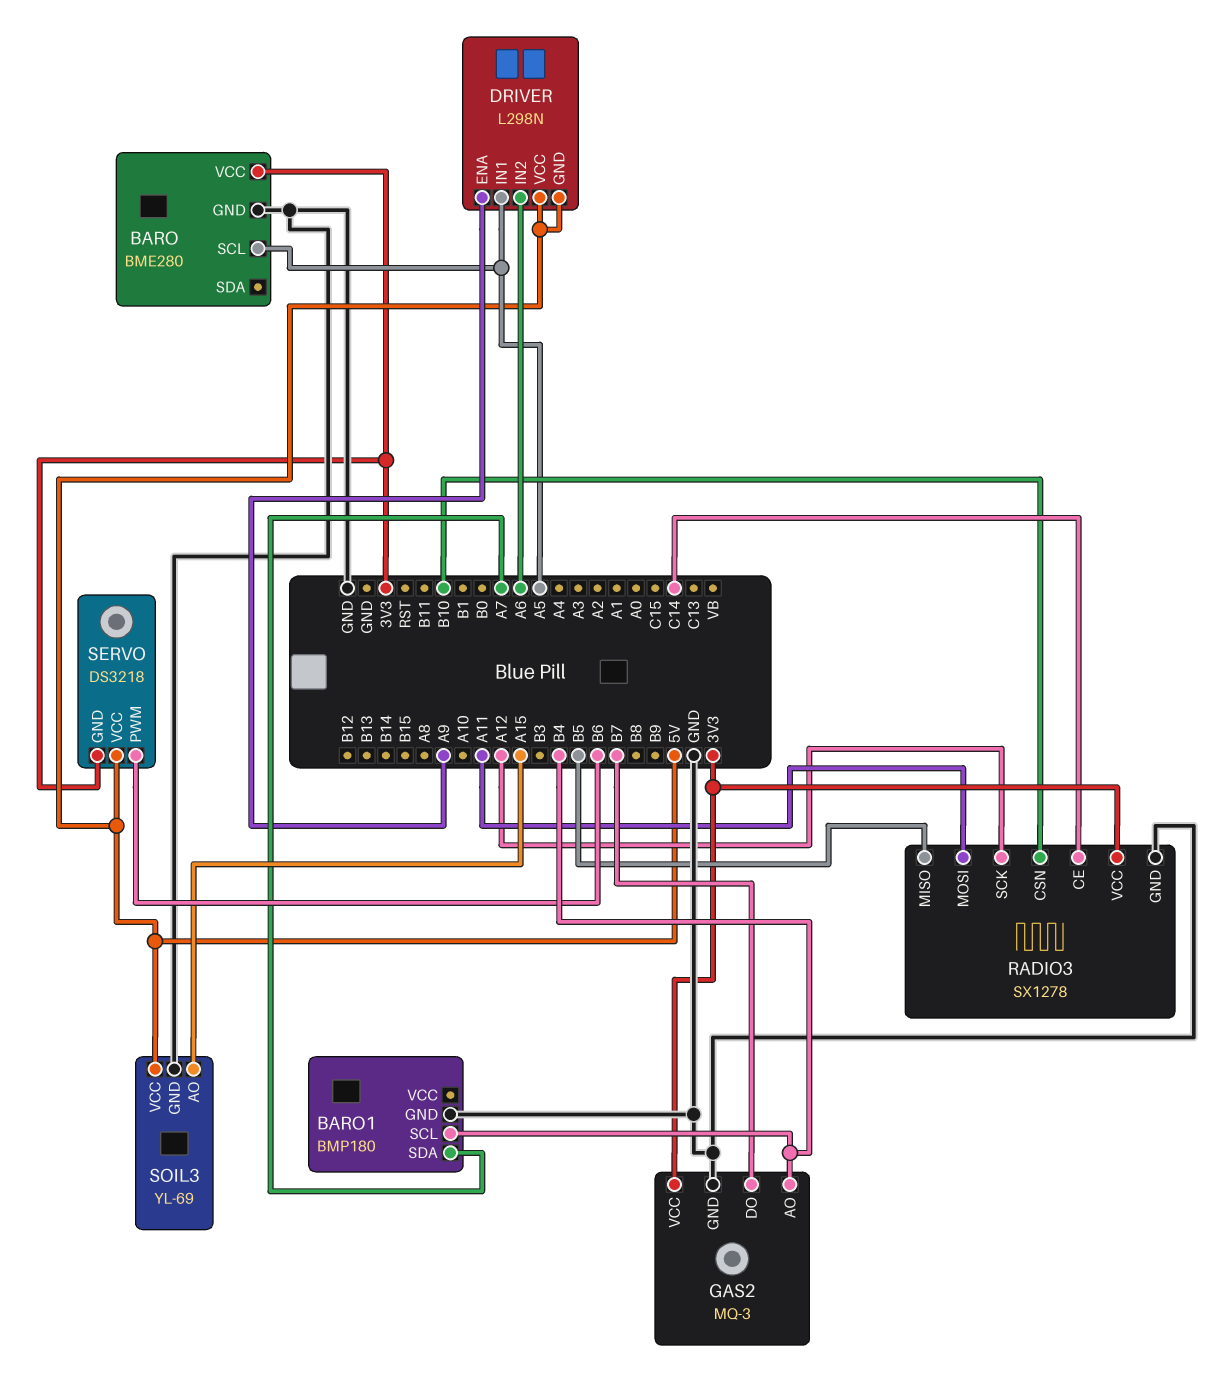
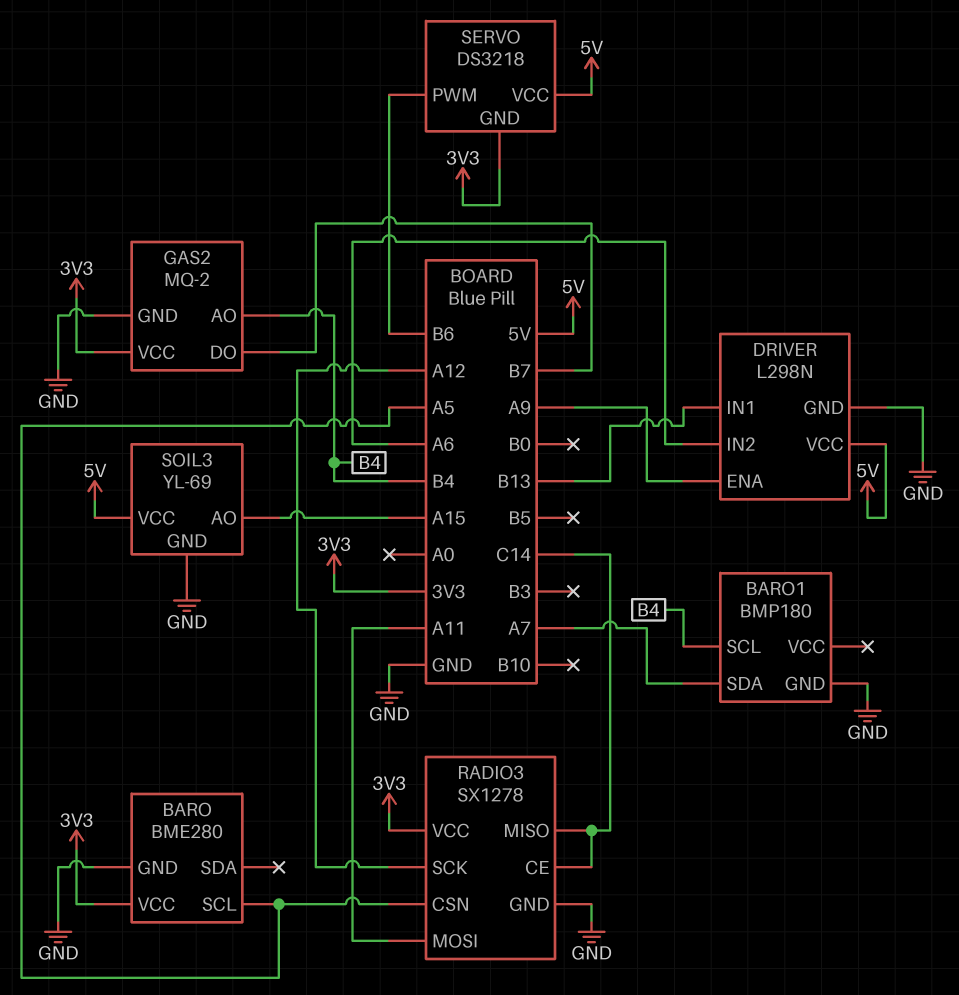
DRIVER pin GND: 5V -> GND
DRIVER pin IN1: A5 -> B13
GAS2: MQ-3 -> MQ-2
RADIO3 pin CSN: B10 -> A5
RADIO3 pin MISO: B5 -> C14

